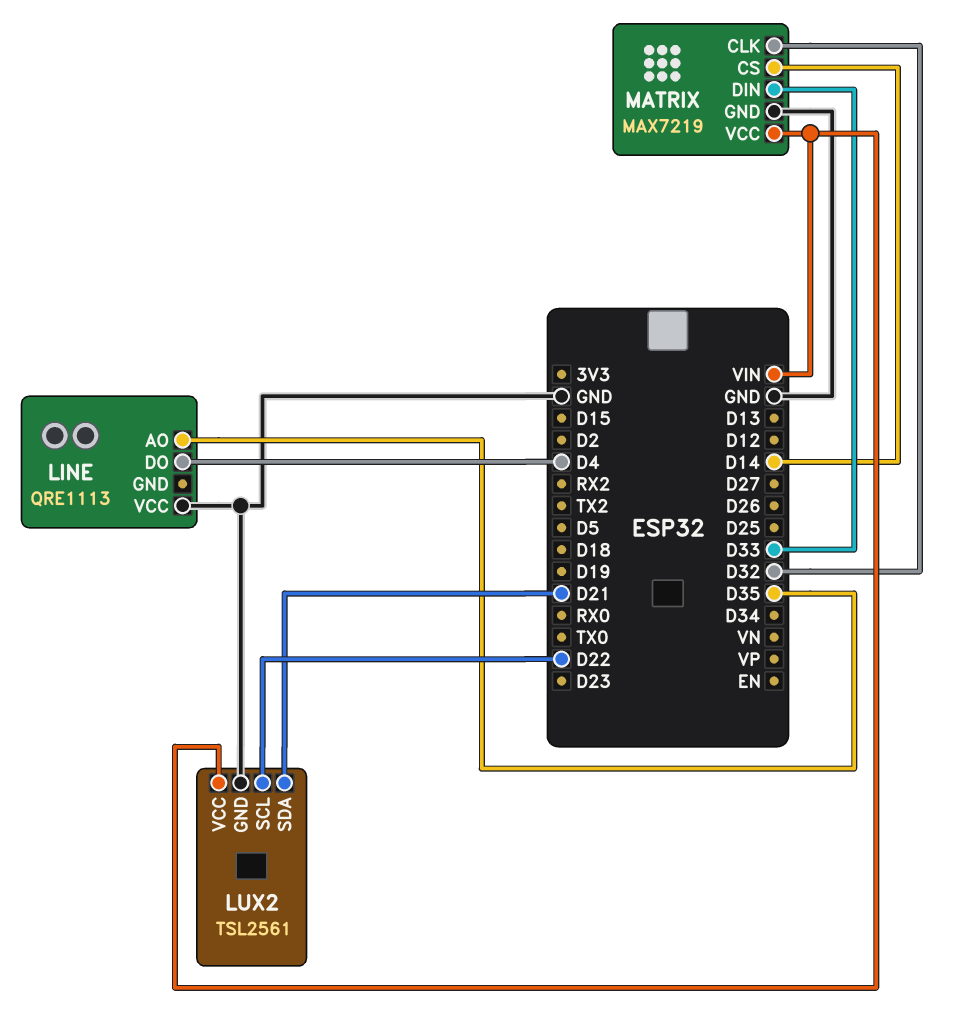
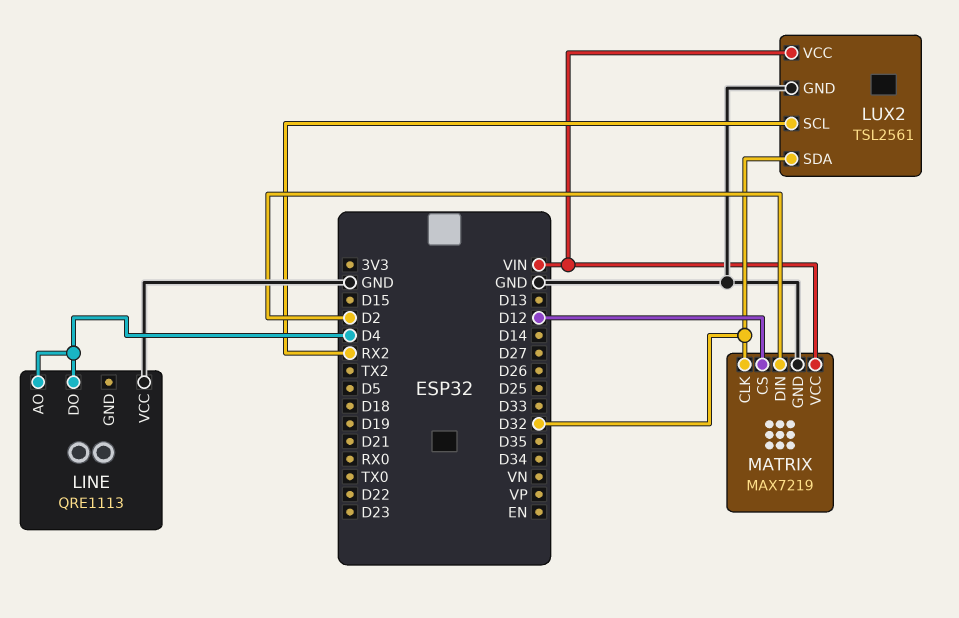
LINE pin AO: D35 -> D4
LUX2 pin SCL: D22 -> RX2
LUX2 pin SDA: D21 -> D32
MATRIX pin CS: D14 -> D12
MATRIX pin DIN: D33 -> D2

